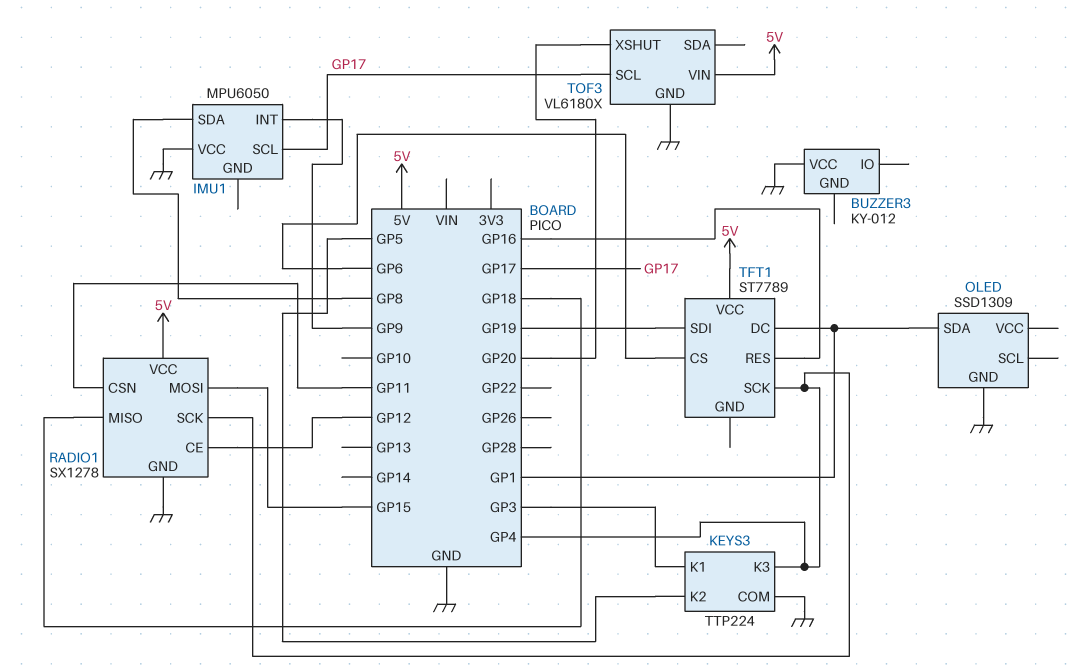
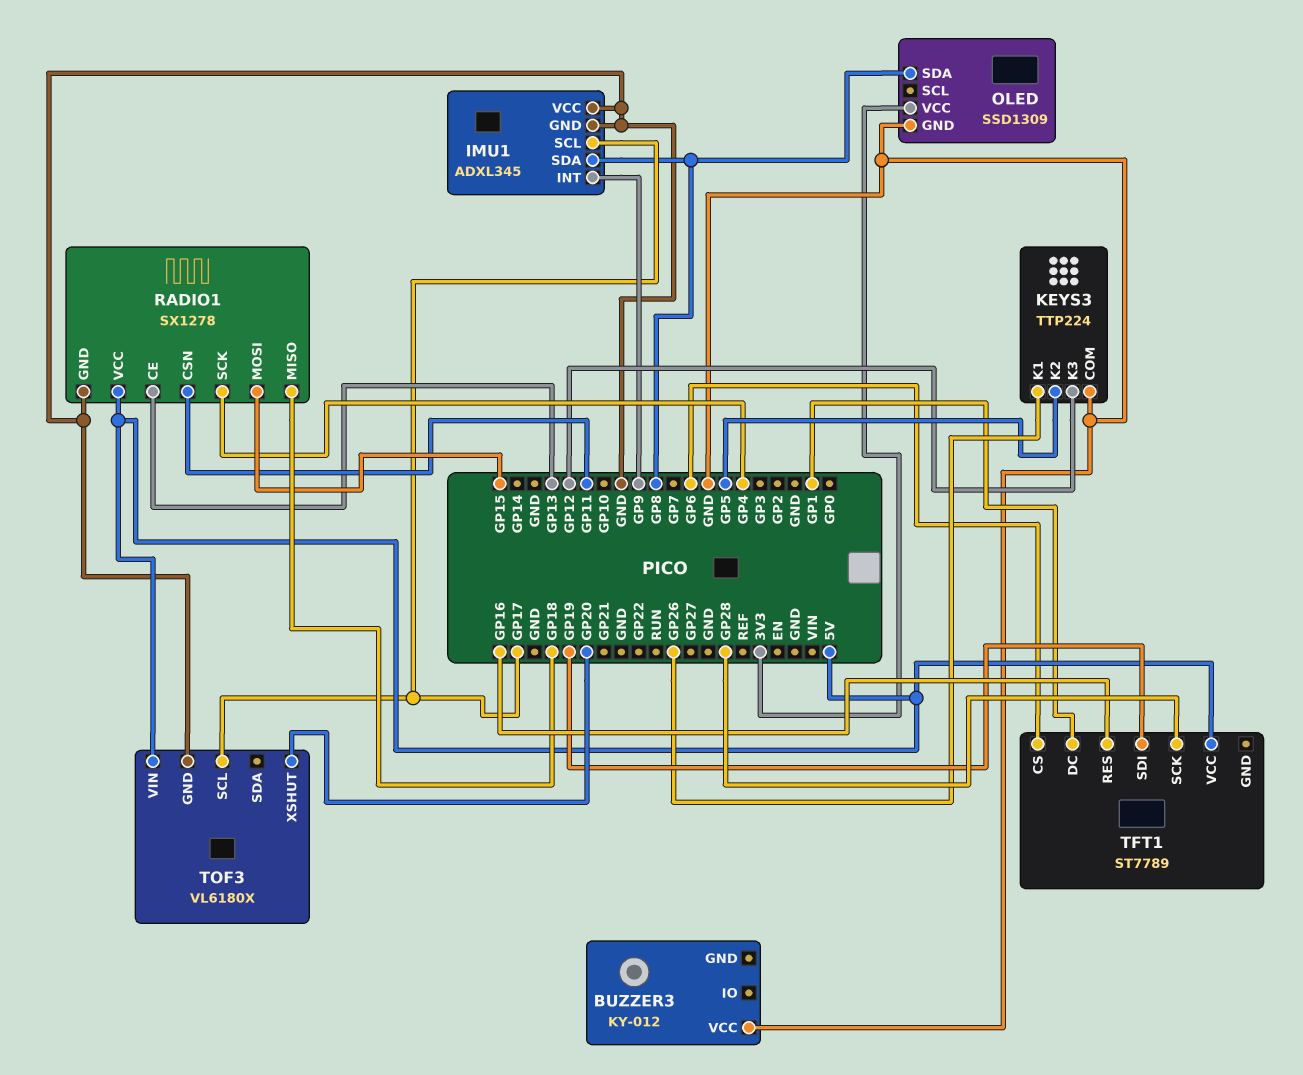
IMU1: MPU6050 -> ADXL345
IMU1 pin GND: none -> GND
KEYS3 pin K1: GP3 -> GP26
KEYS3 pin K3: GP4 -> GP12
OLED pin SDA: GP1 -> GP8
OLED pin VCC: none -> 3V3
RADIO1 pin CE: GP12 -> GP13
TFT1 pin SCK: GP4 -> GP28

